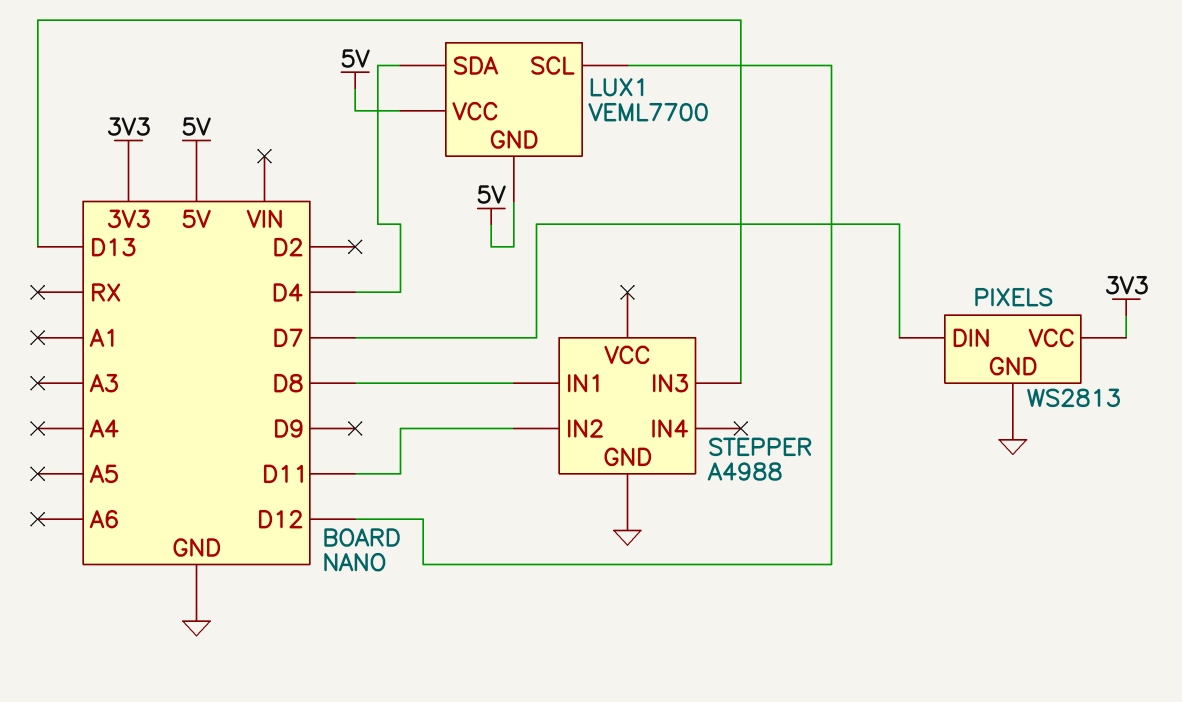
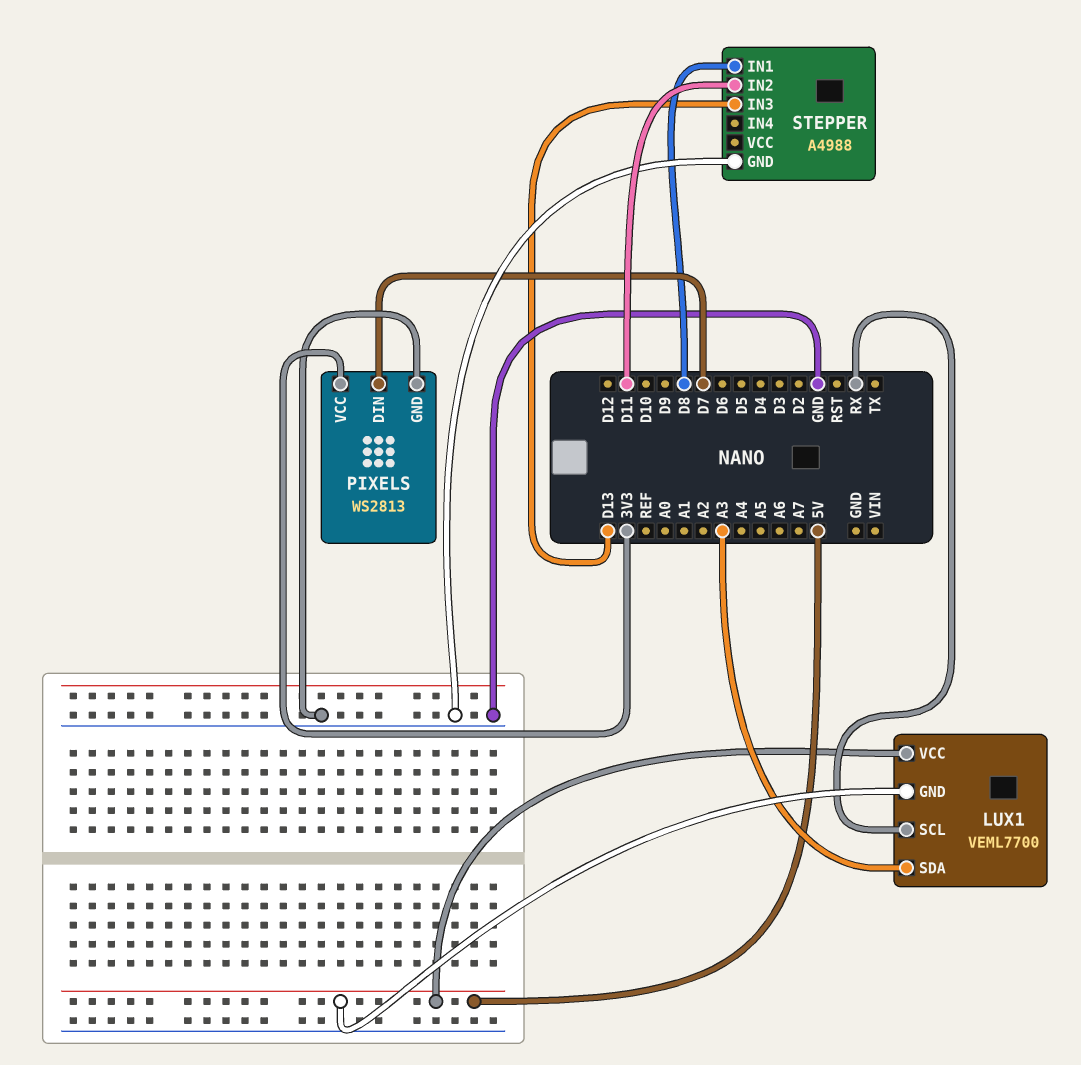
LUX1 pin SCL: D12 -> RX
LUX1 pin SDA: D4 -> A3

